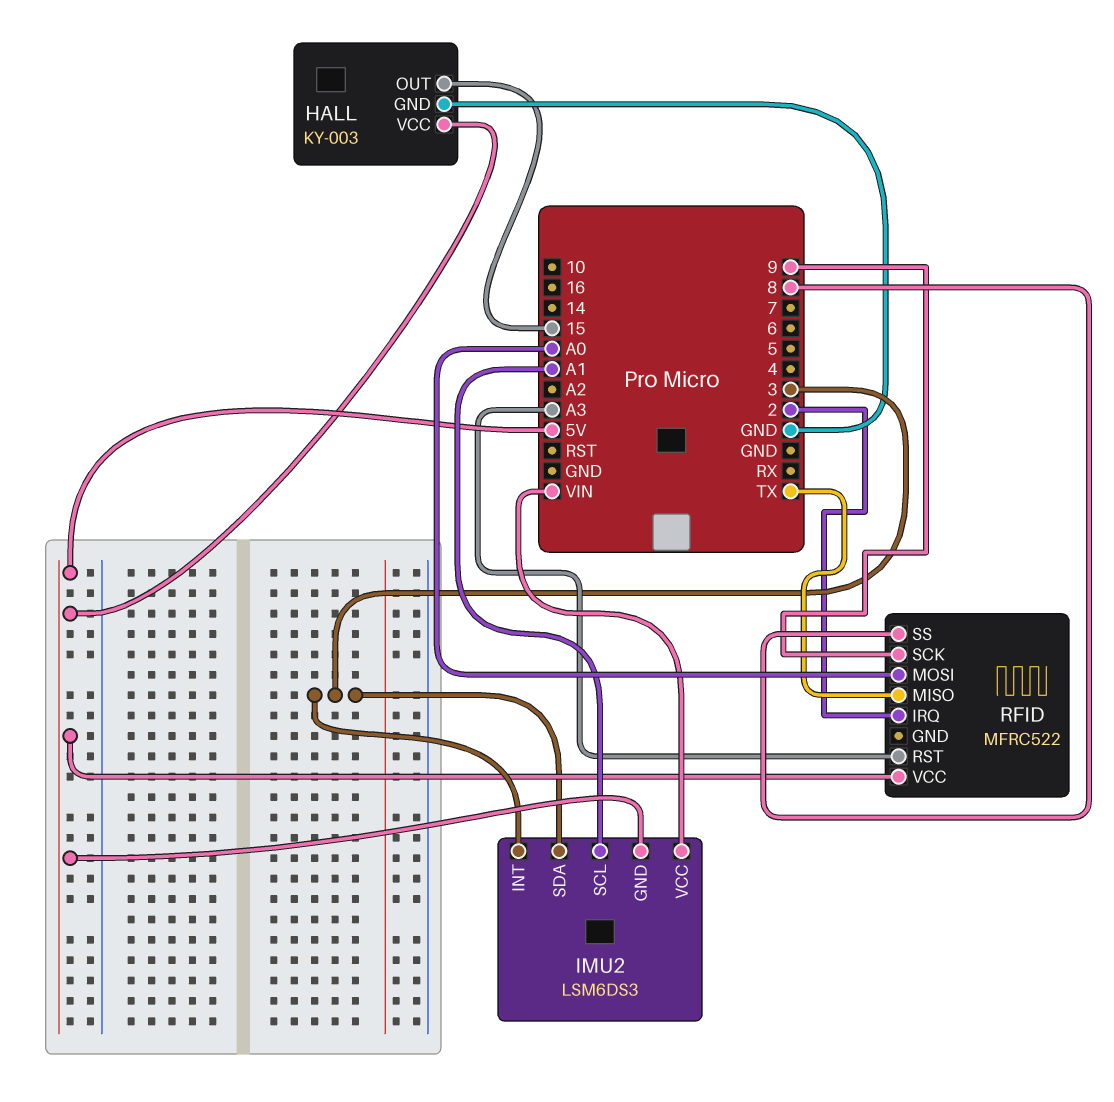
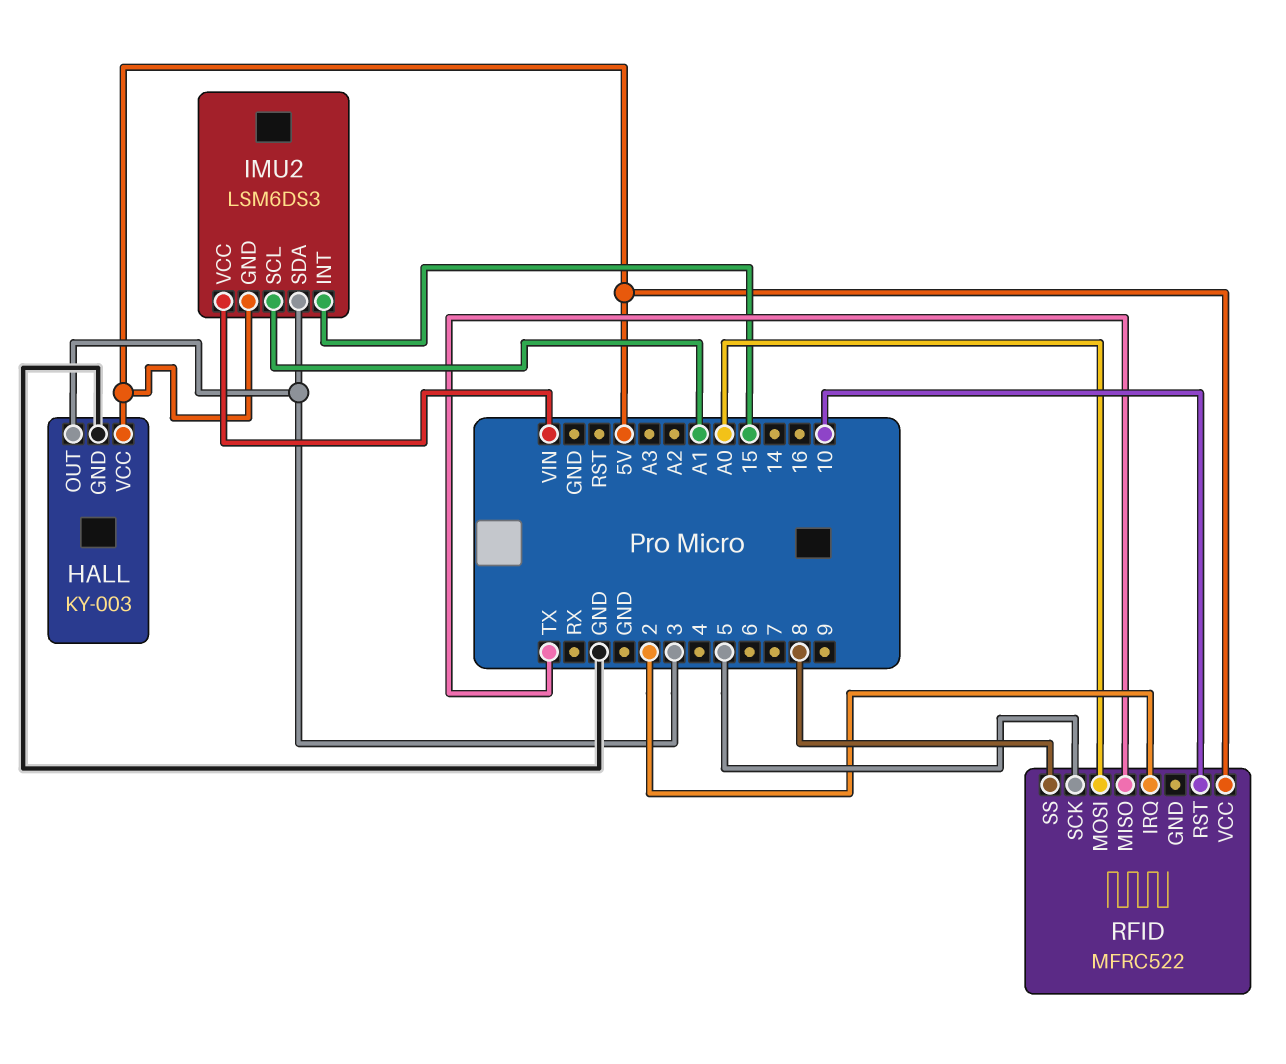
HALL pin OUT: 15 -> 3
IMU2 pin INT: 3 -> 15
RFID pin RST: A3 -> 10
RFID pin SCK: 9 -> 5

